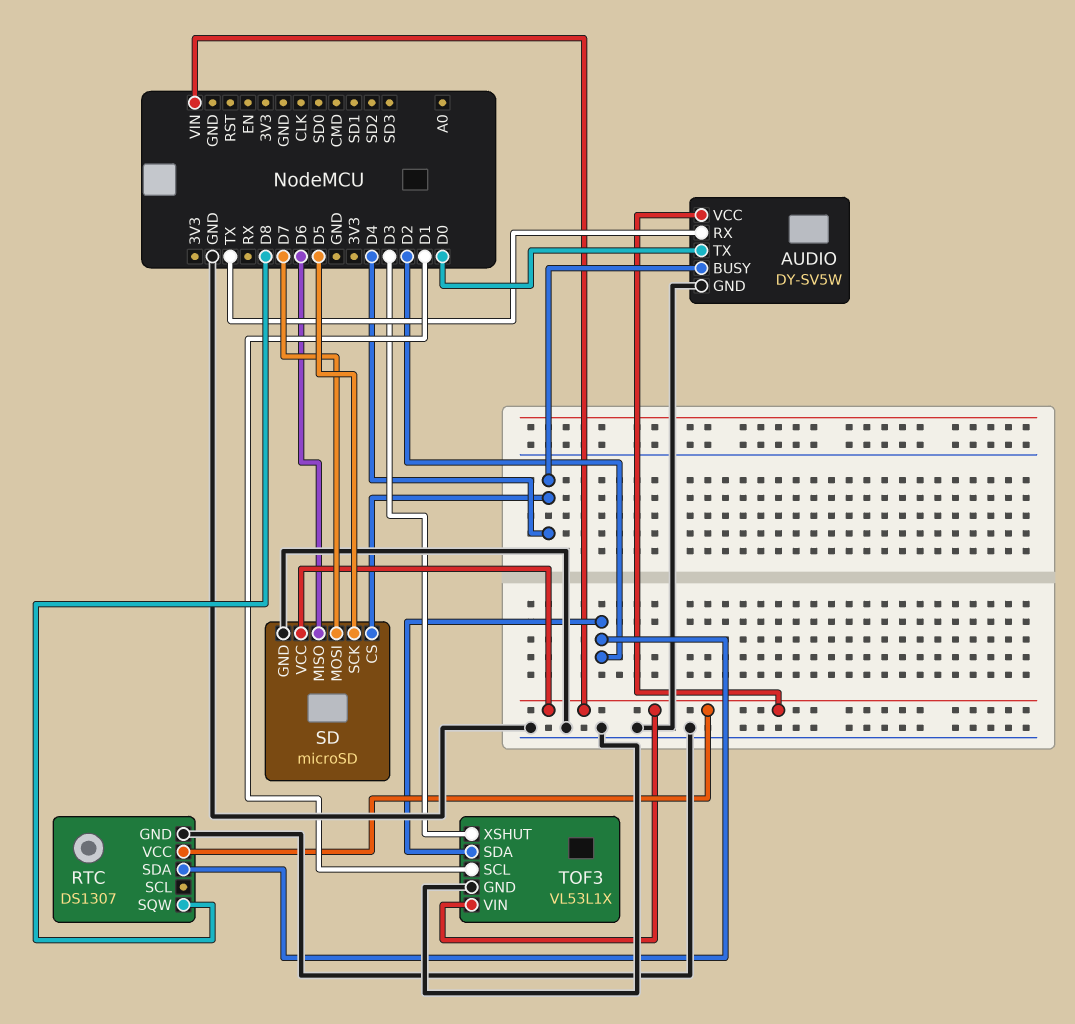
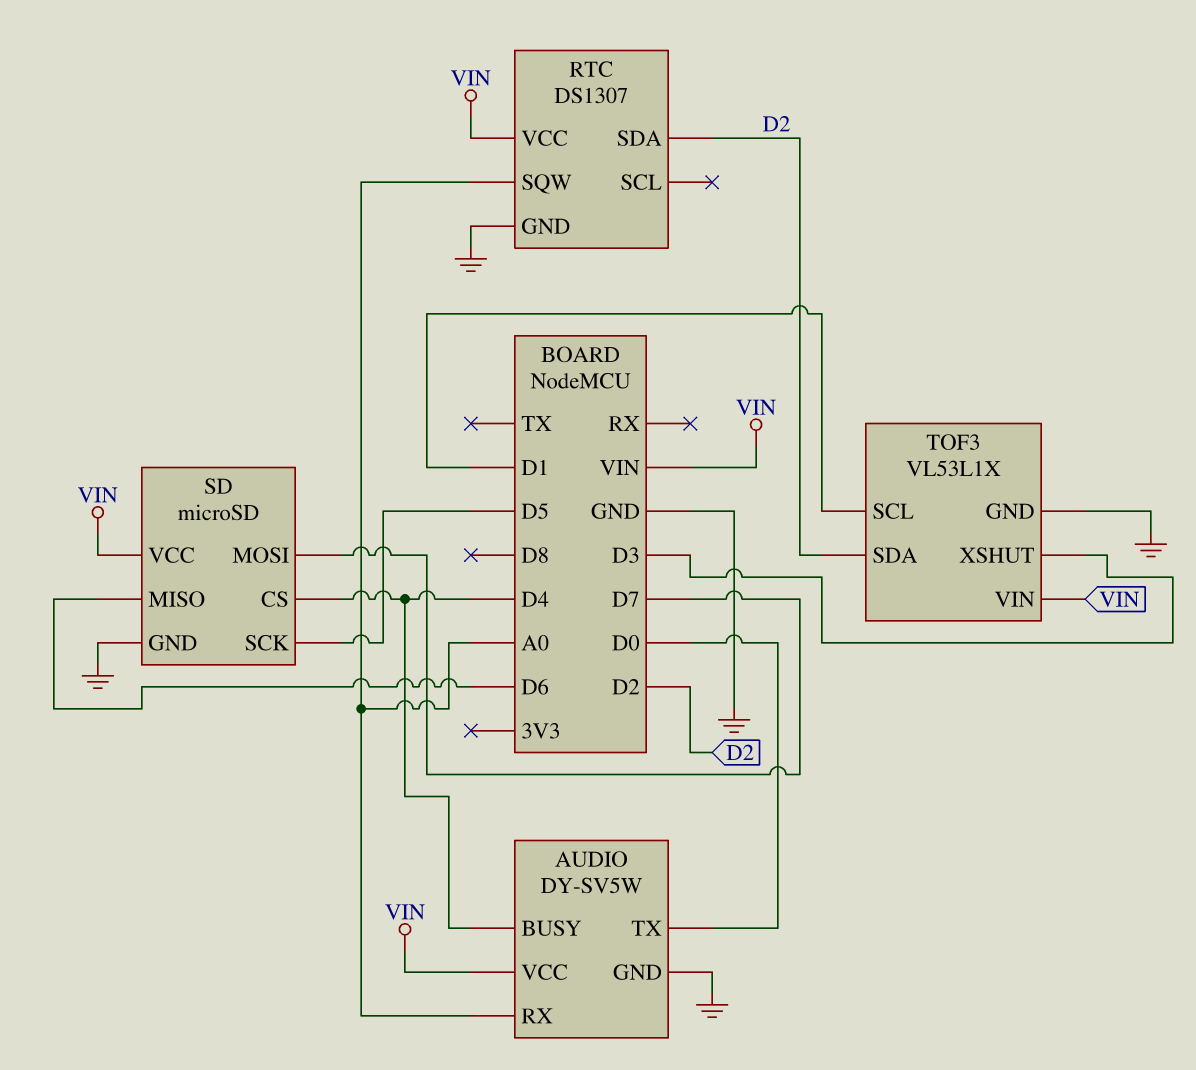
AUDIO pin RX: TX -> A0
RTC pin SQW: D8 -> A0

